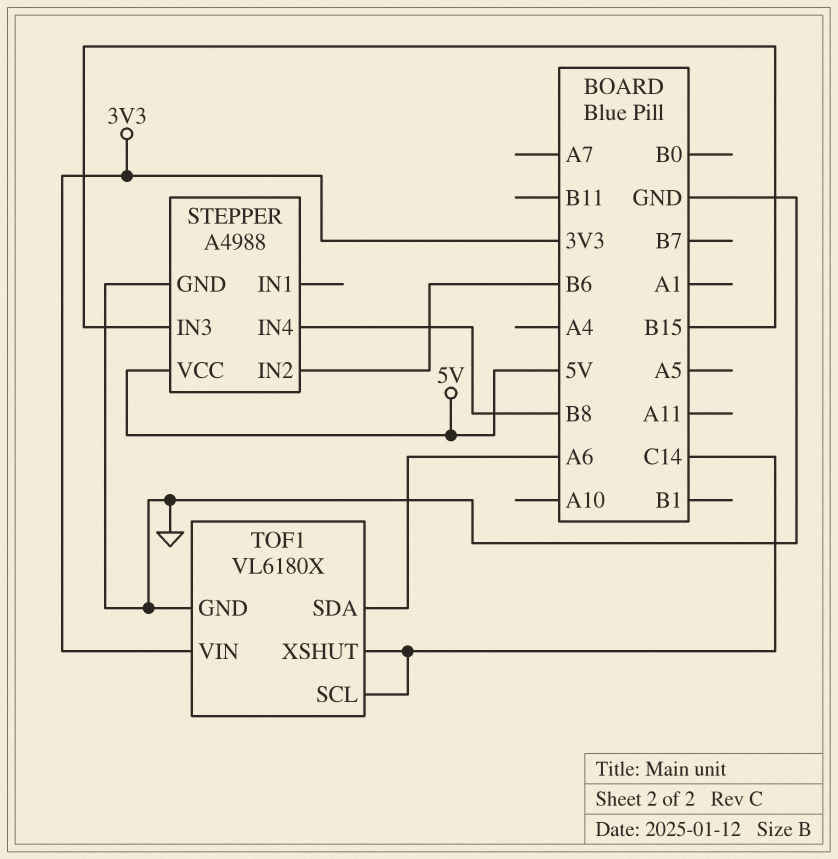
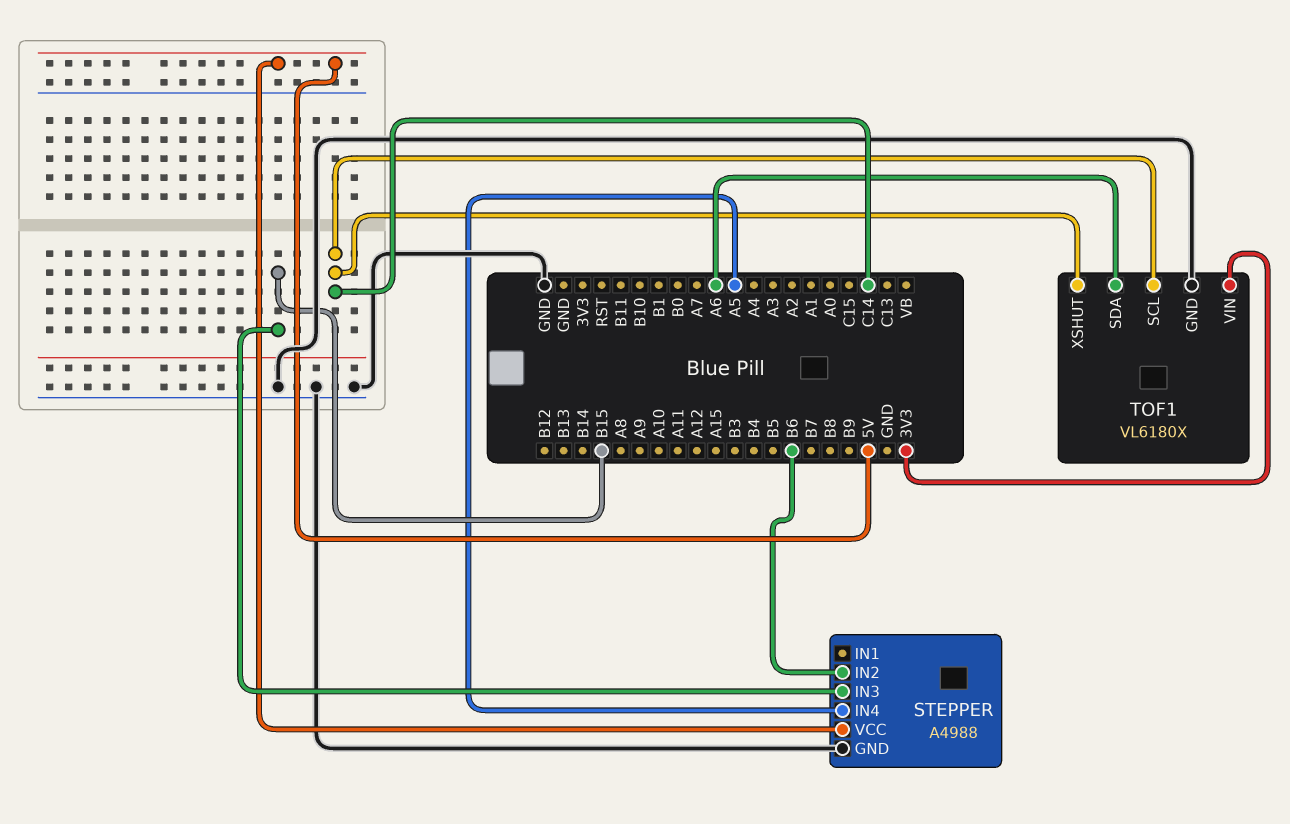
STEPPER pin IN4: B8 -> A5

